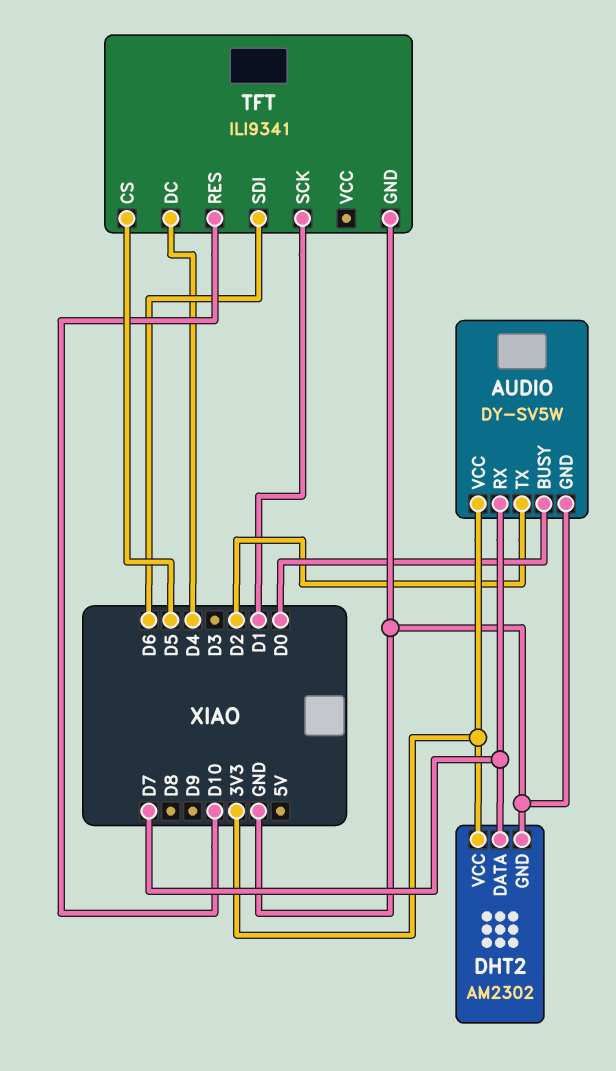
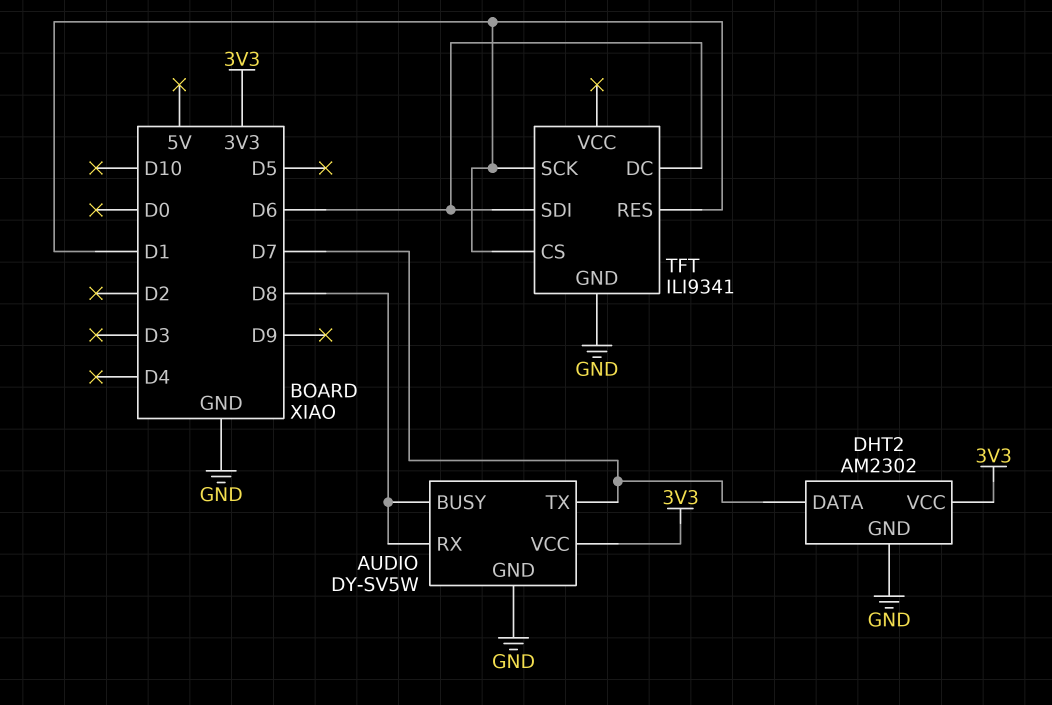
AUDIO pin BUSY: D0 -> D8
AUDIO pin RX: D7 -> D8
AUDIO pin TX: D2 -> D7
TFT pin CS: D5 -> D1
TFT pin DC: D4 -> D6
TFT pin RES: D10 -> D1

